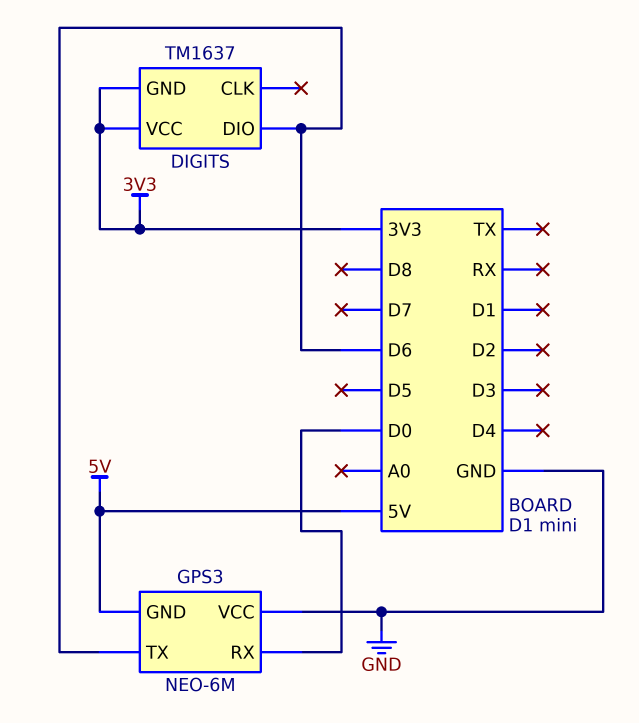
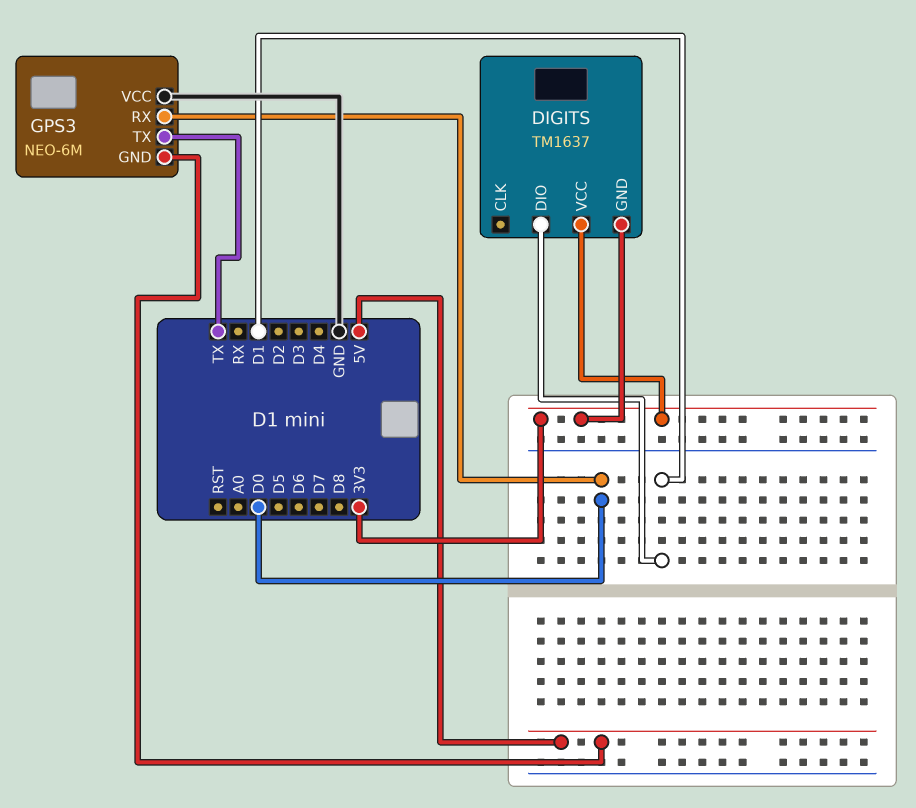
DIGITS pin DIO: D6 -> D1
GPS3 pin TX: D6 -> TX

